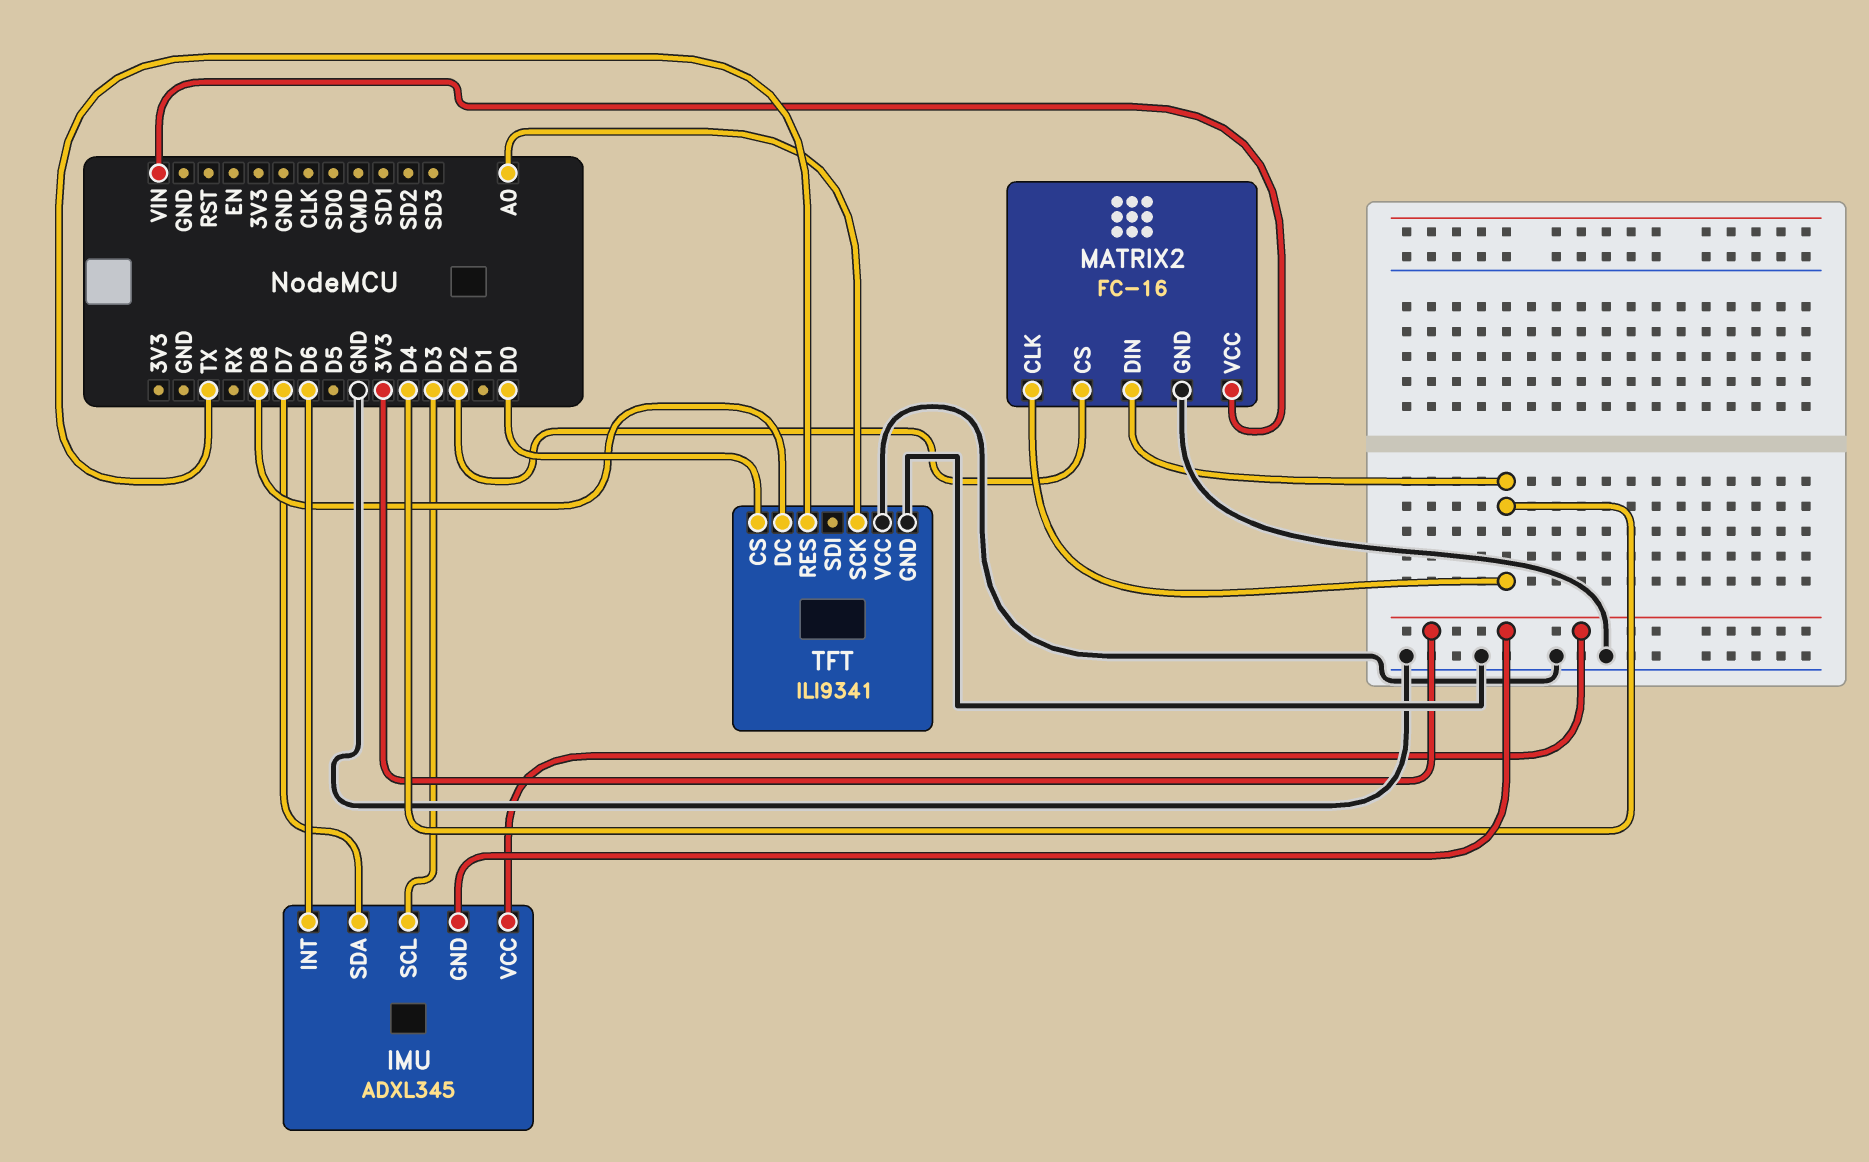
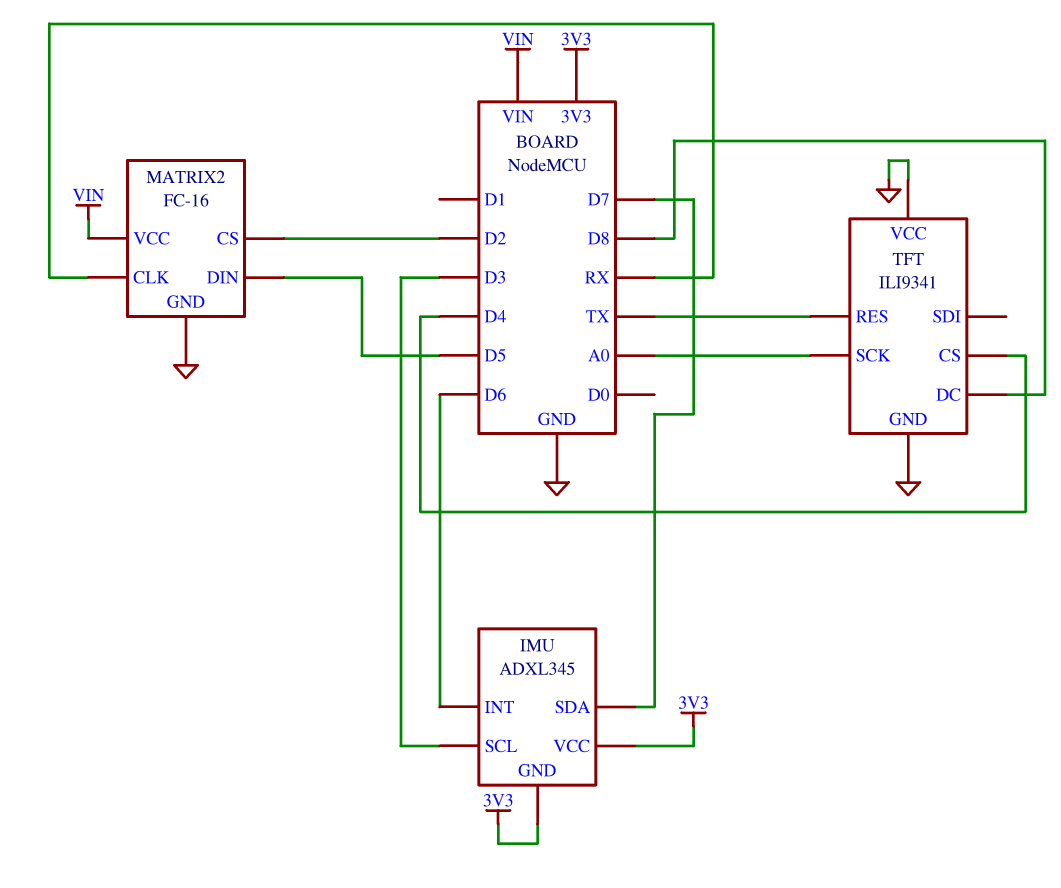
MATRIX2 pin CLK: D4 -> RX
MATRIX2 pin DIN: D4 -> D5
TFT pin CS: D0 -> D4

